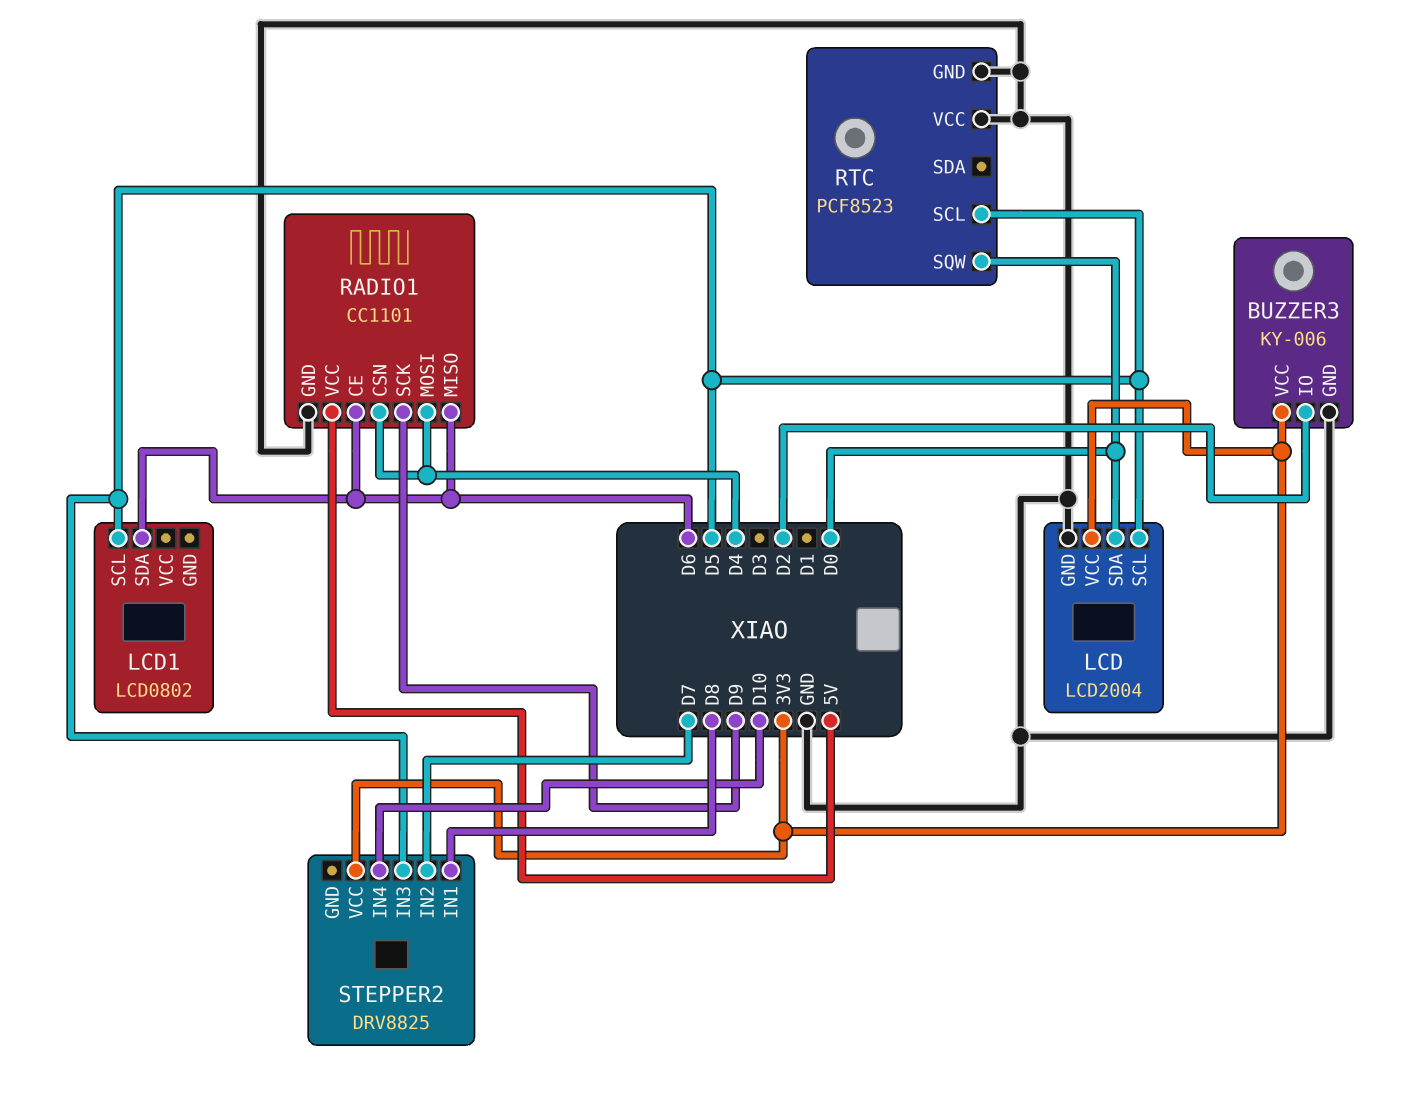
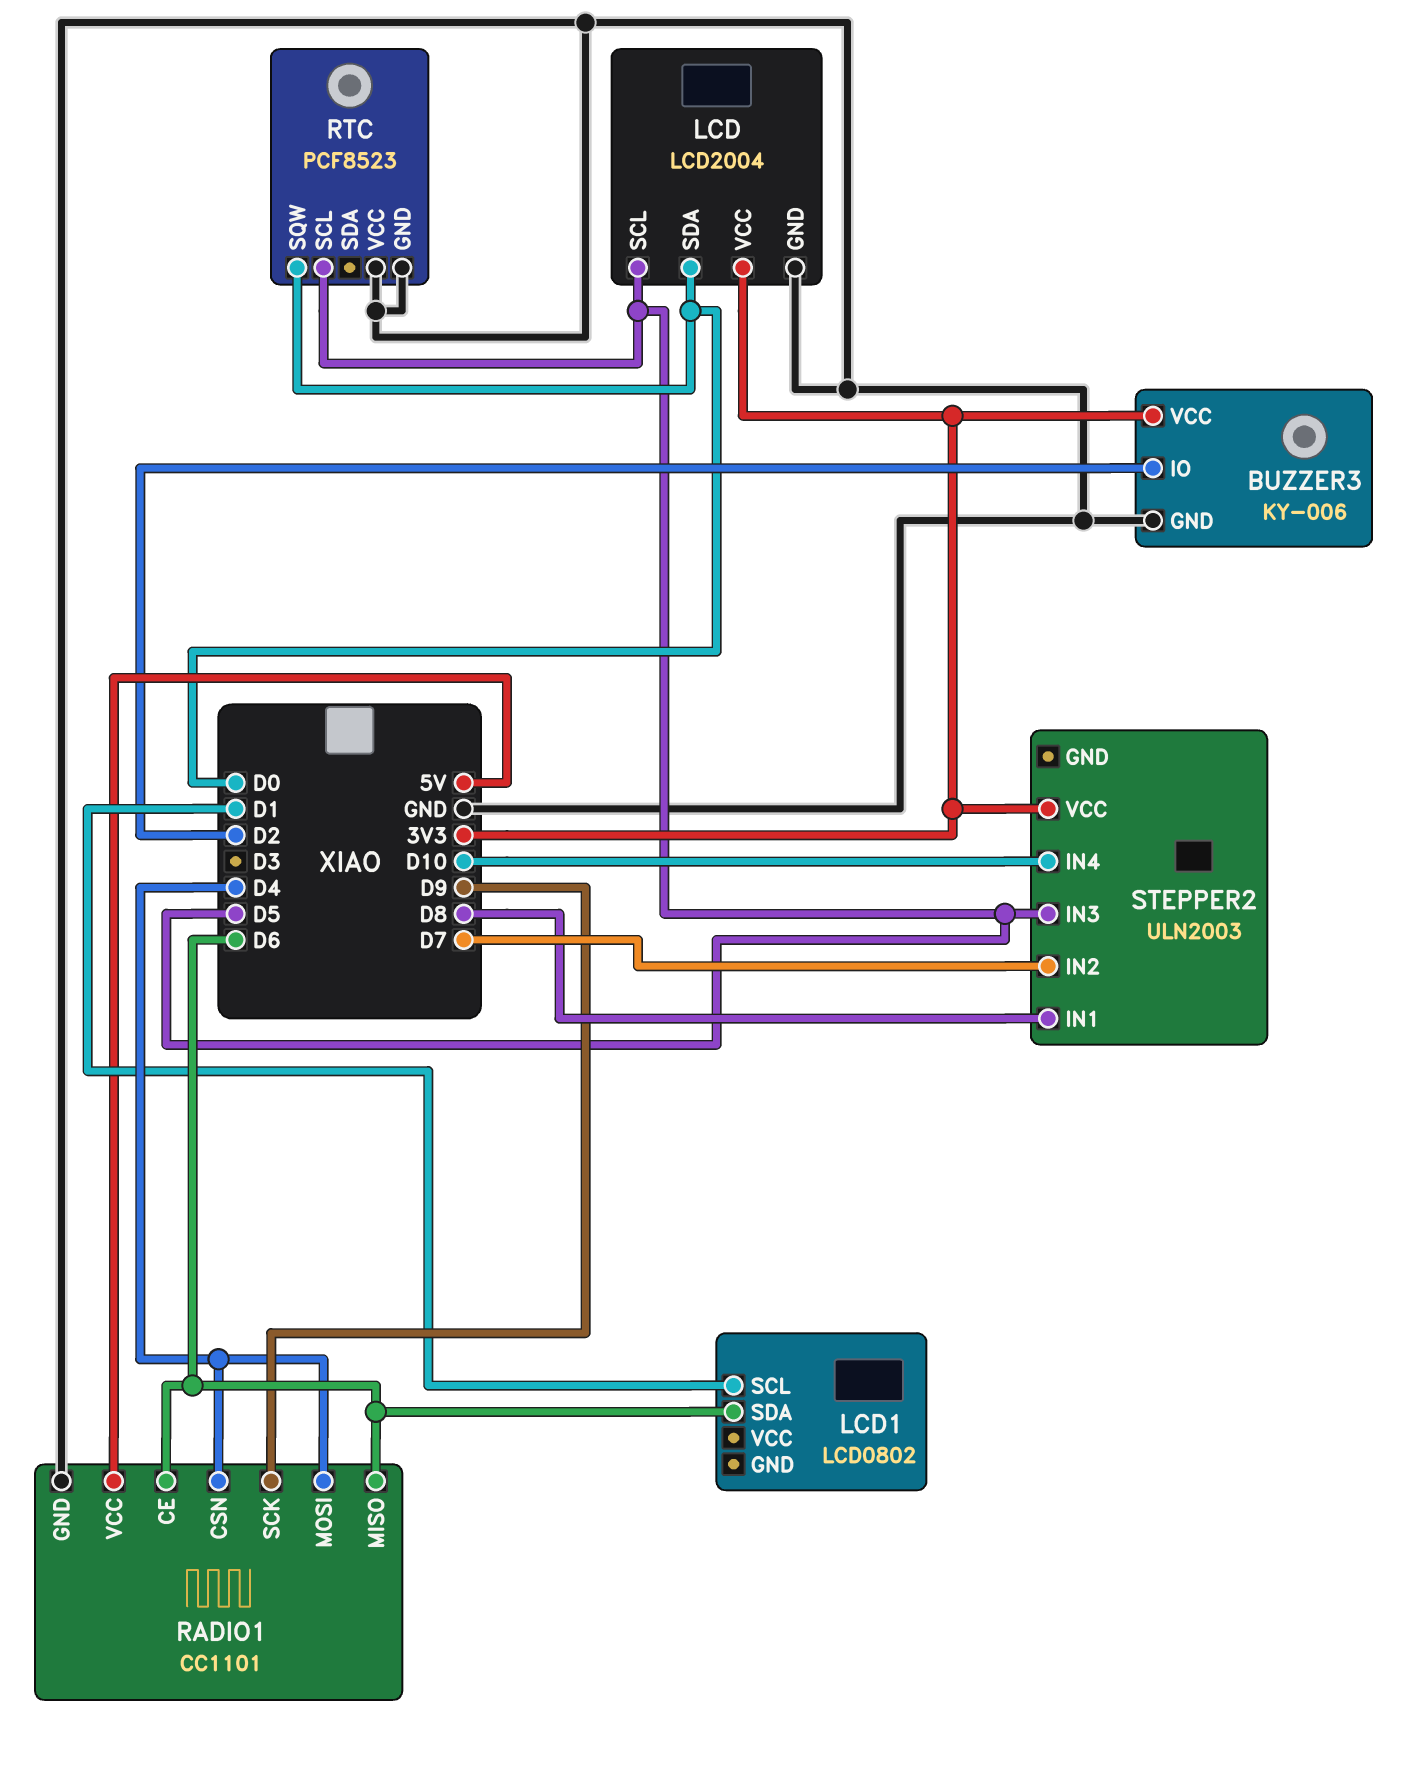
LCD1 pin SCL: D5 -> D1
STEPPER2: DRV8825 -> ULN2003

